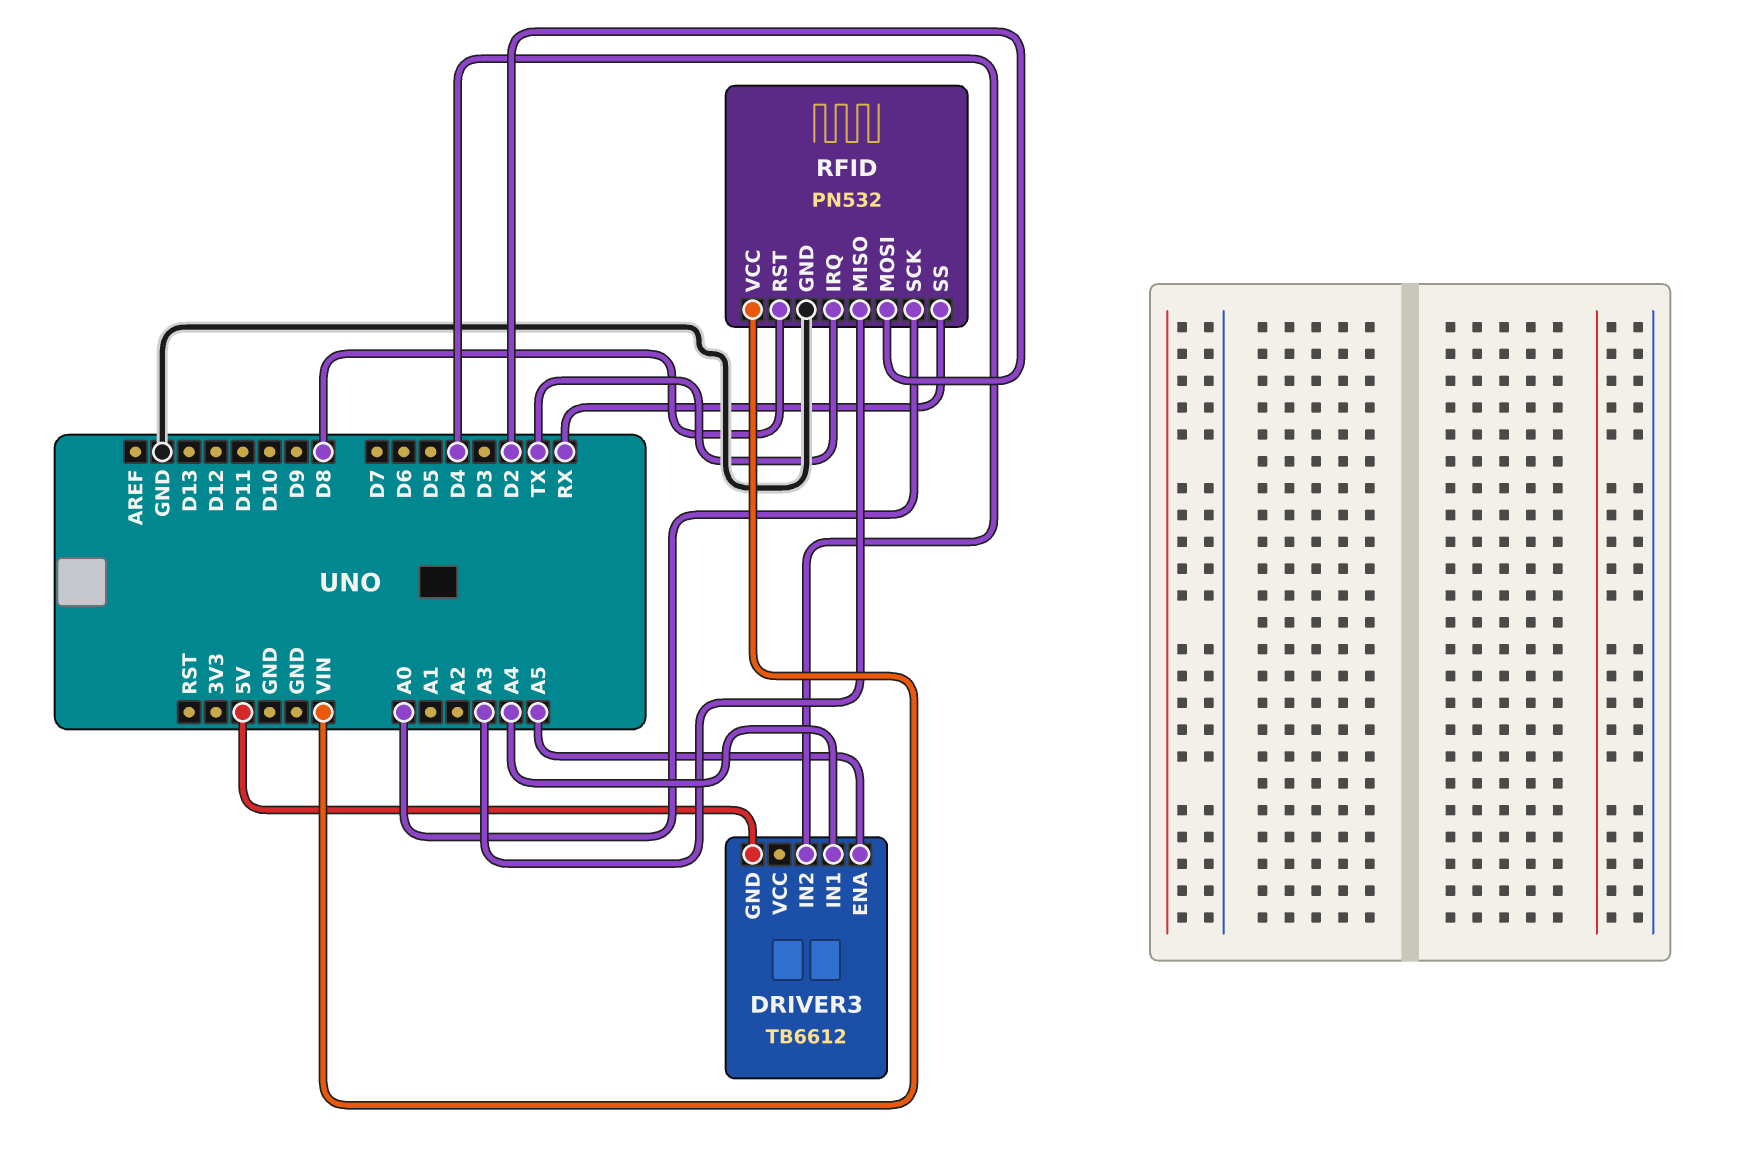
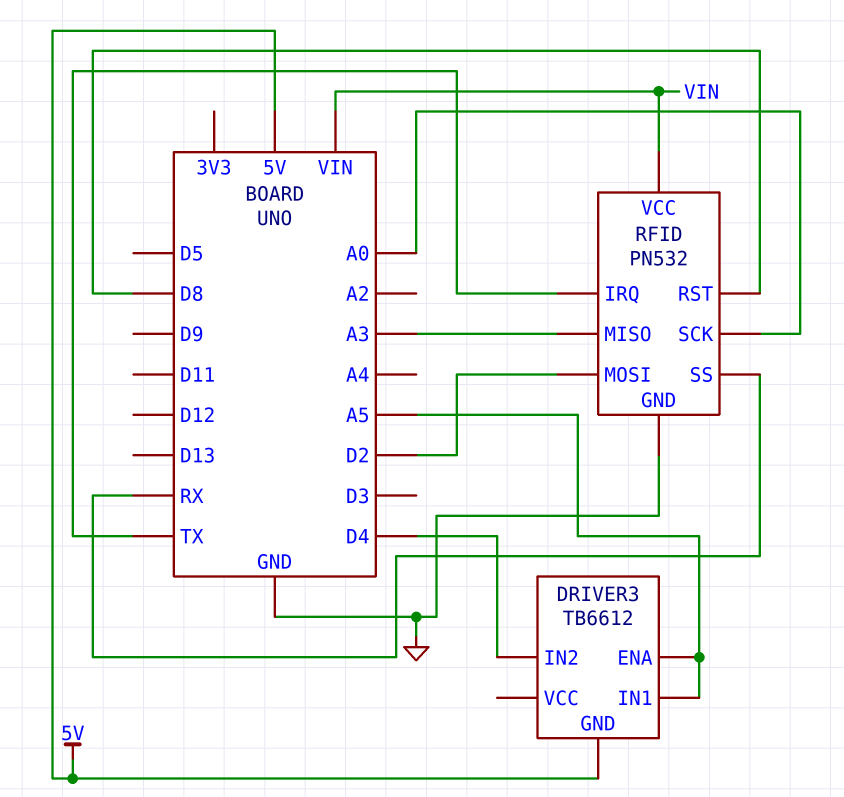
DRIVER3 pin IN1: A4 -> A5

